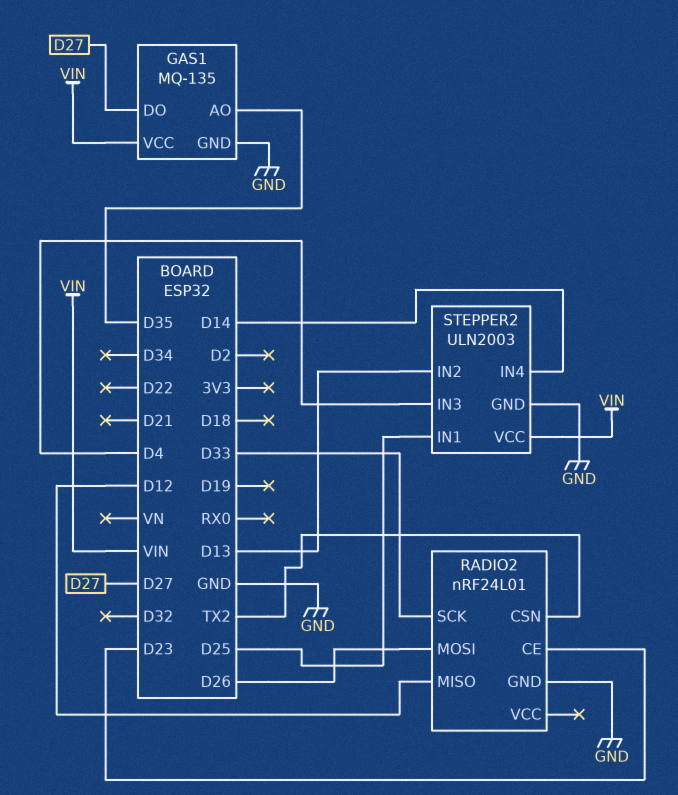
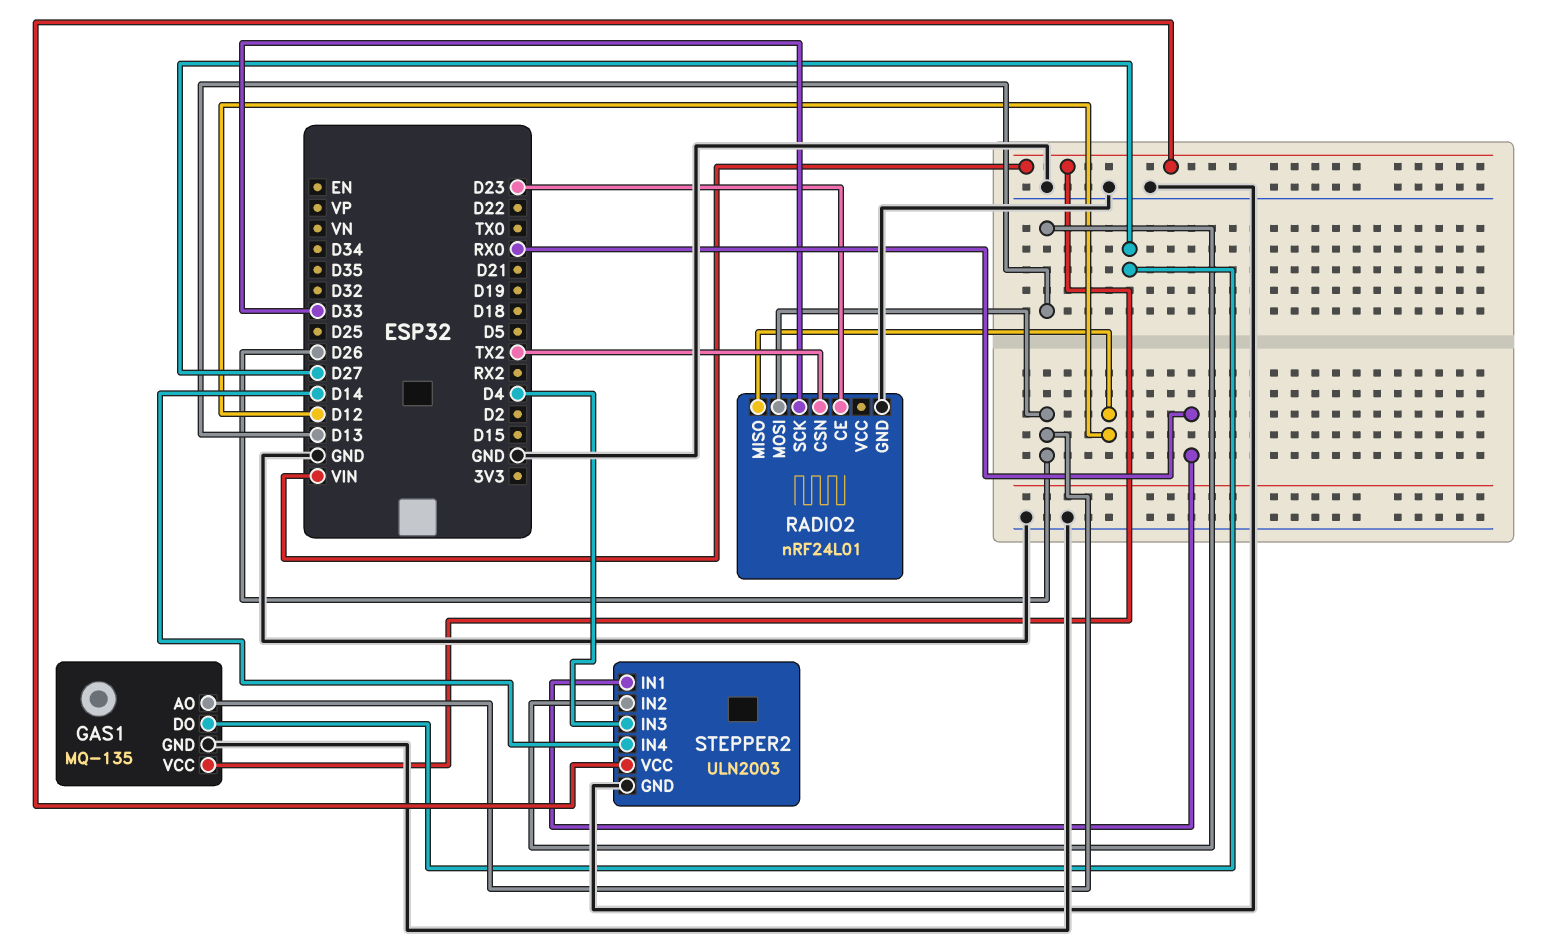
GAS1 pin AO: D35 -> D26
STEPPER2 pin IN1: D25 -> RX0

